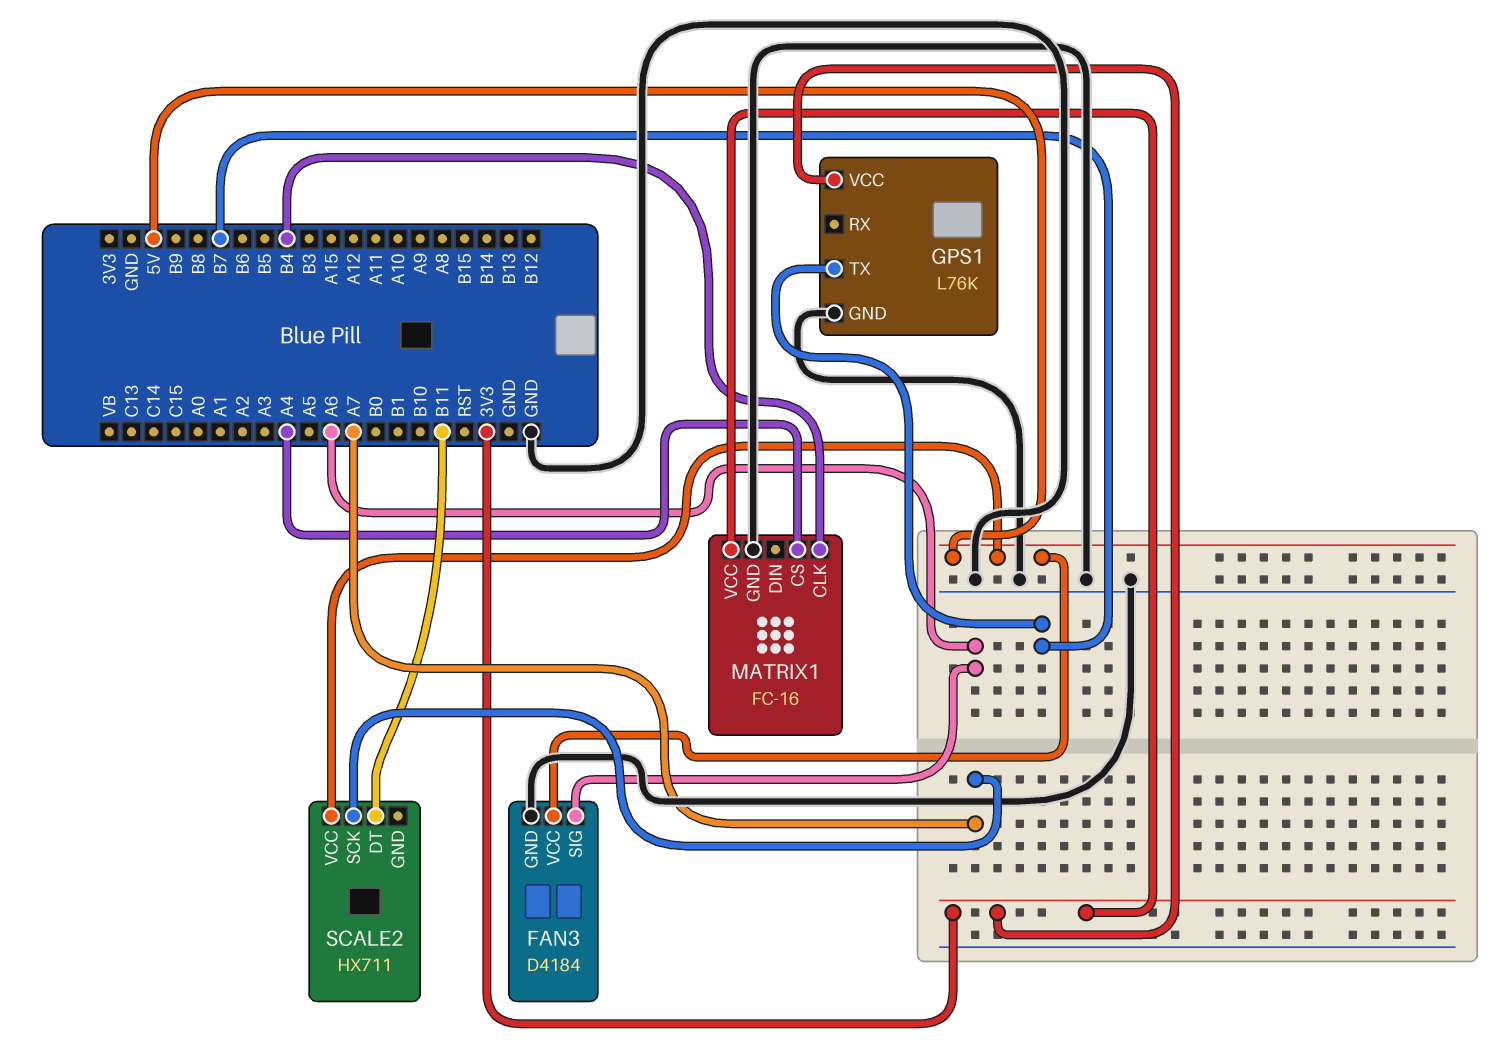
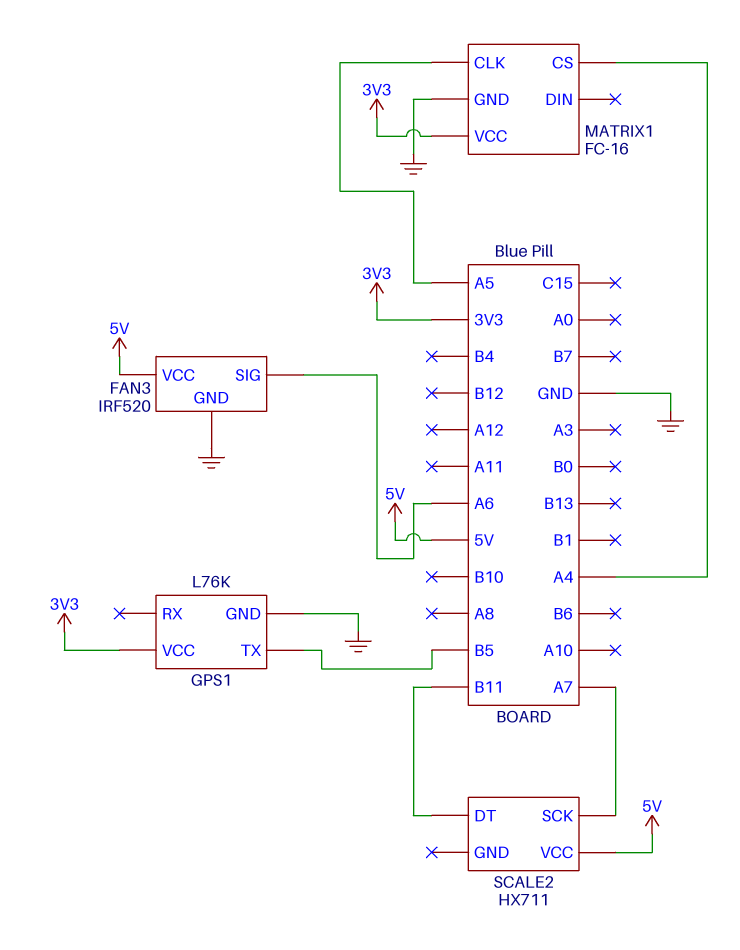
FAN3: D4184 -> IRF520
GPS1 pin TX: B7 -> B5
MATRIX1 pin CLK: B4 -> A5

